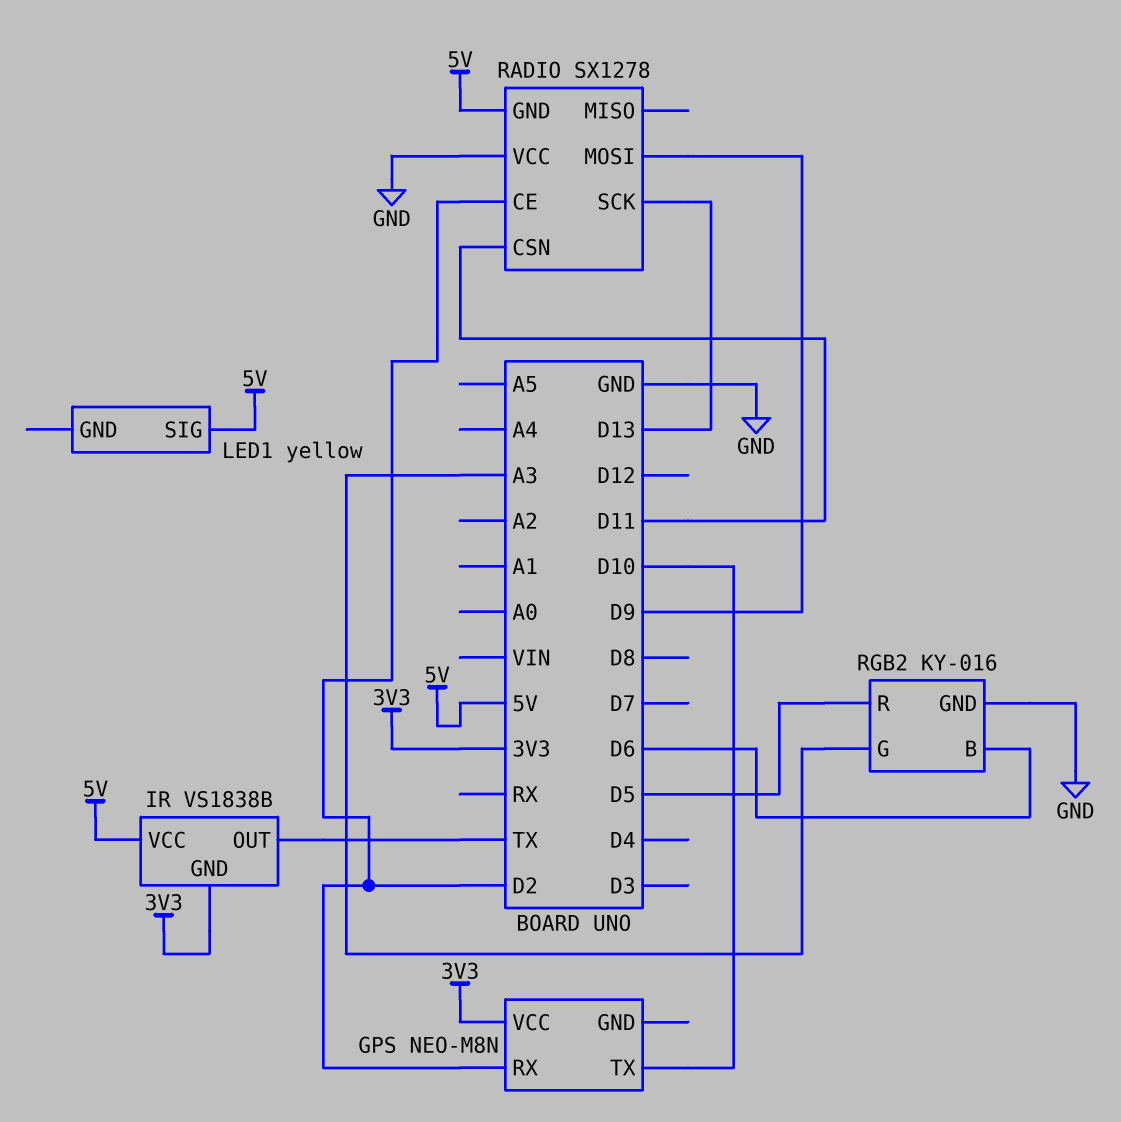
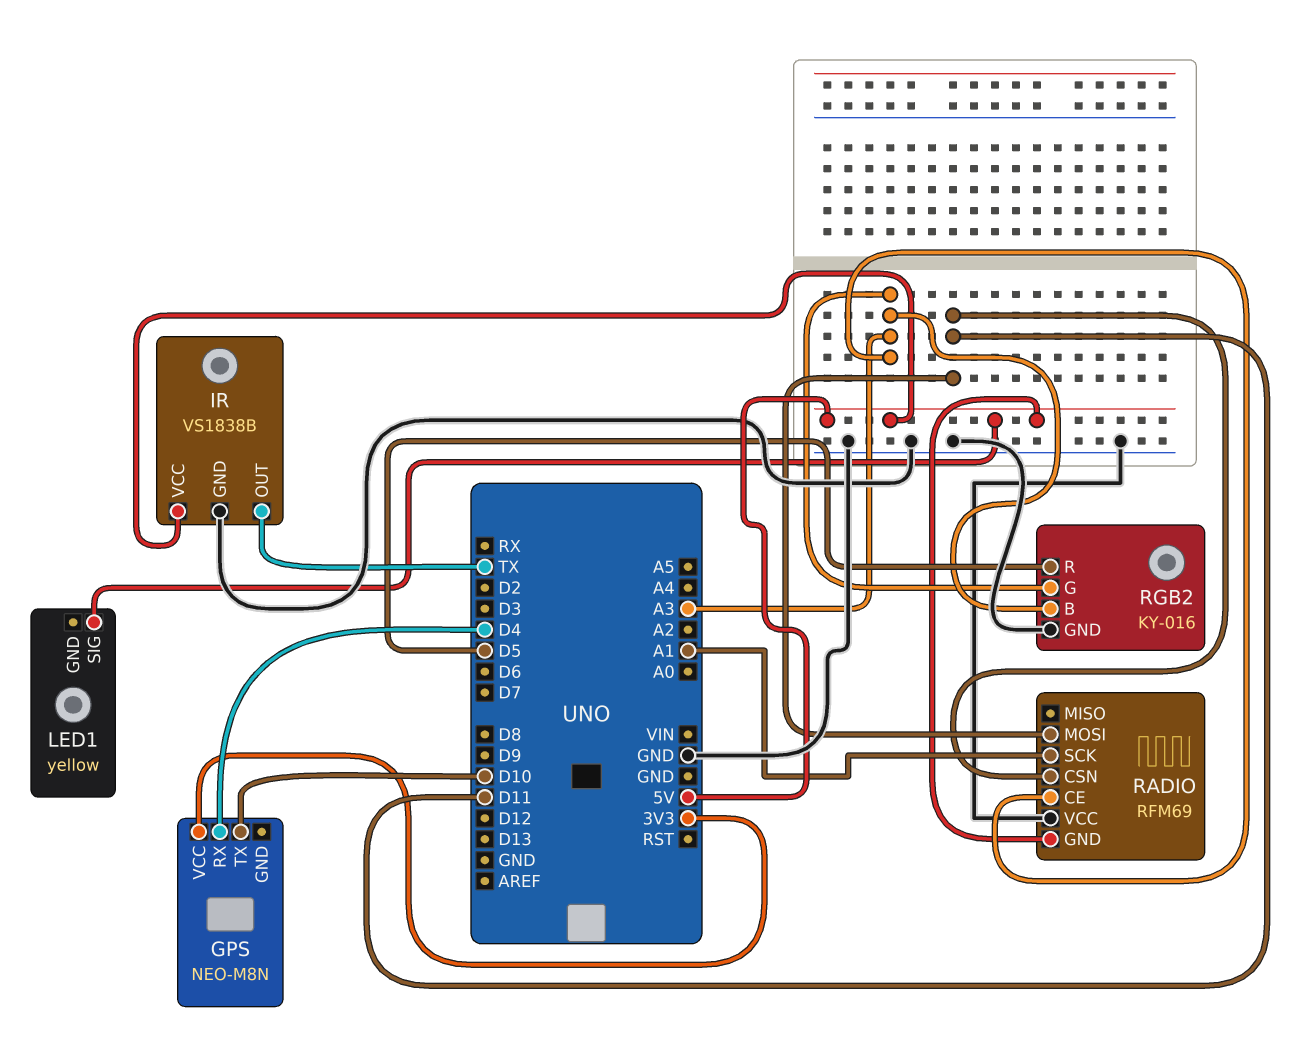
GPS pin RX: D2 -> D4
IR pin GND: 3V3 -> GND
RADIO: SX1278 -> RFM69
RADIO pin CE: D2 -> A3
RADIO pin MOSI: D9 -> D11
RADIO pin SCK: D13 -> A1
RGB2 pin B: D6 -> A3

